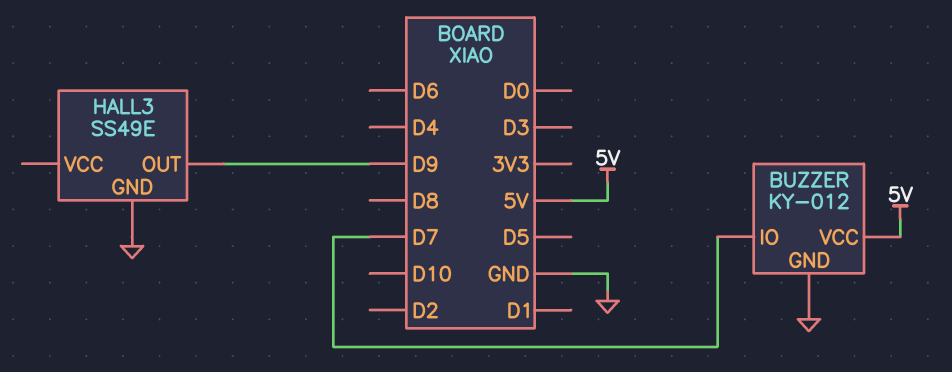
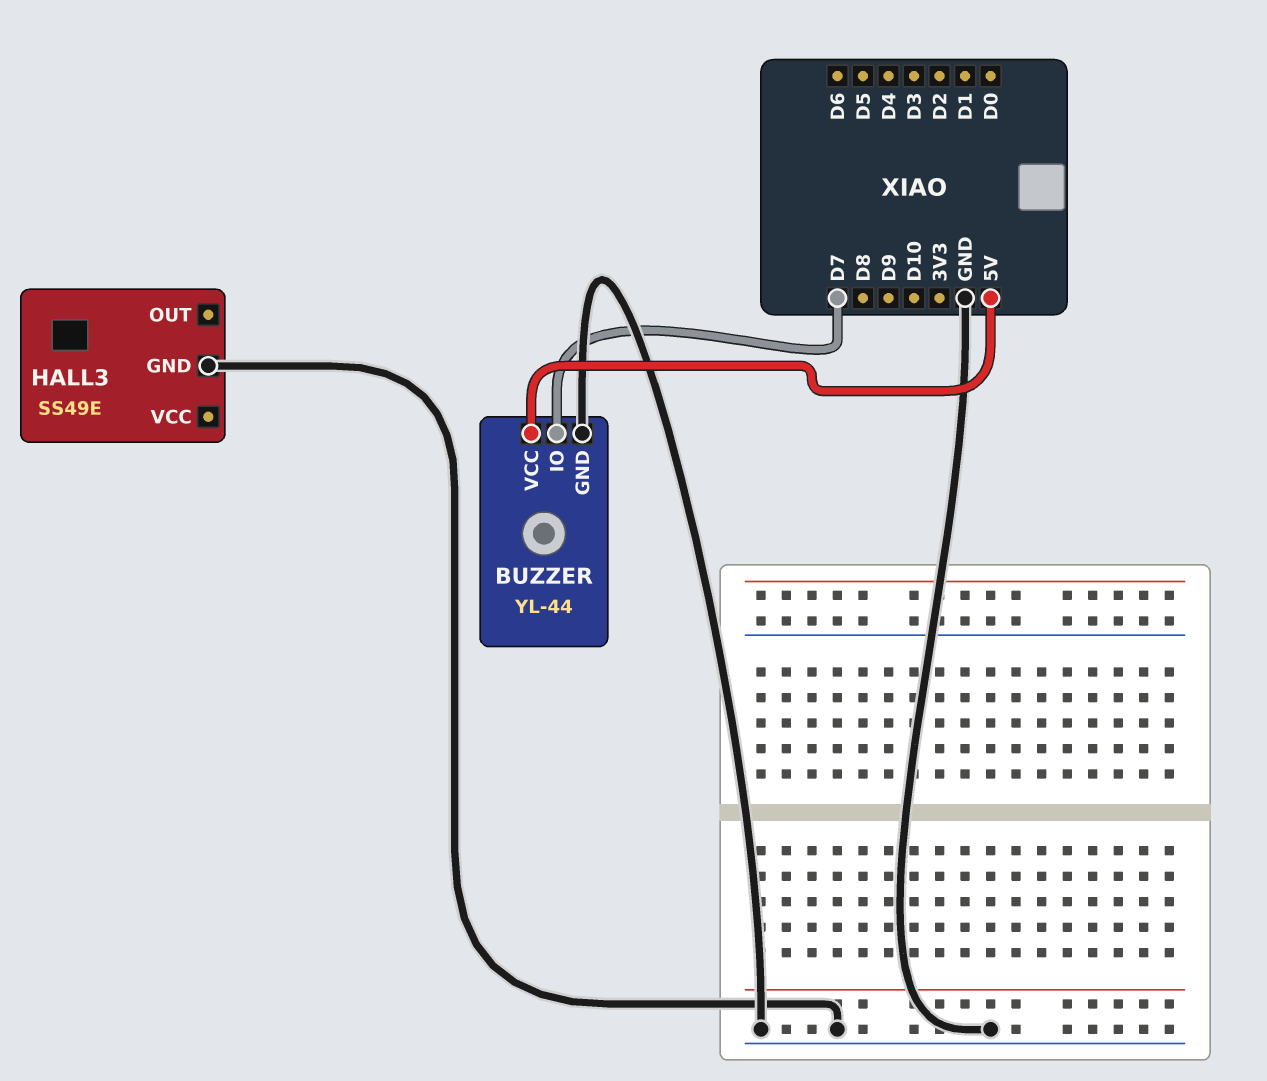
BUZZER: KY-012 -> YL-44
HALL3 pin OUT: D9 -> none

